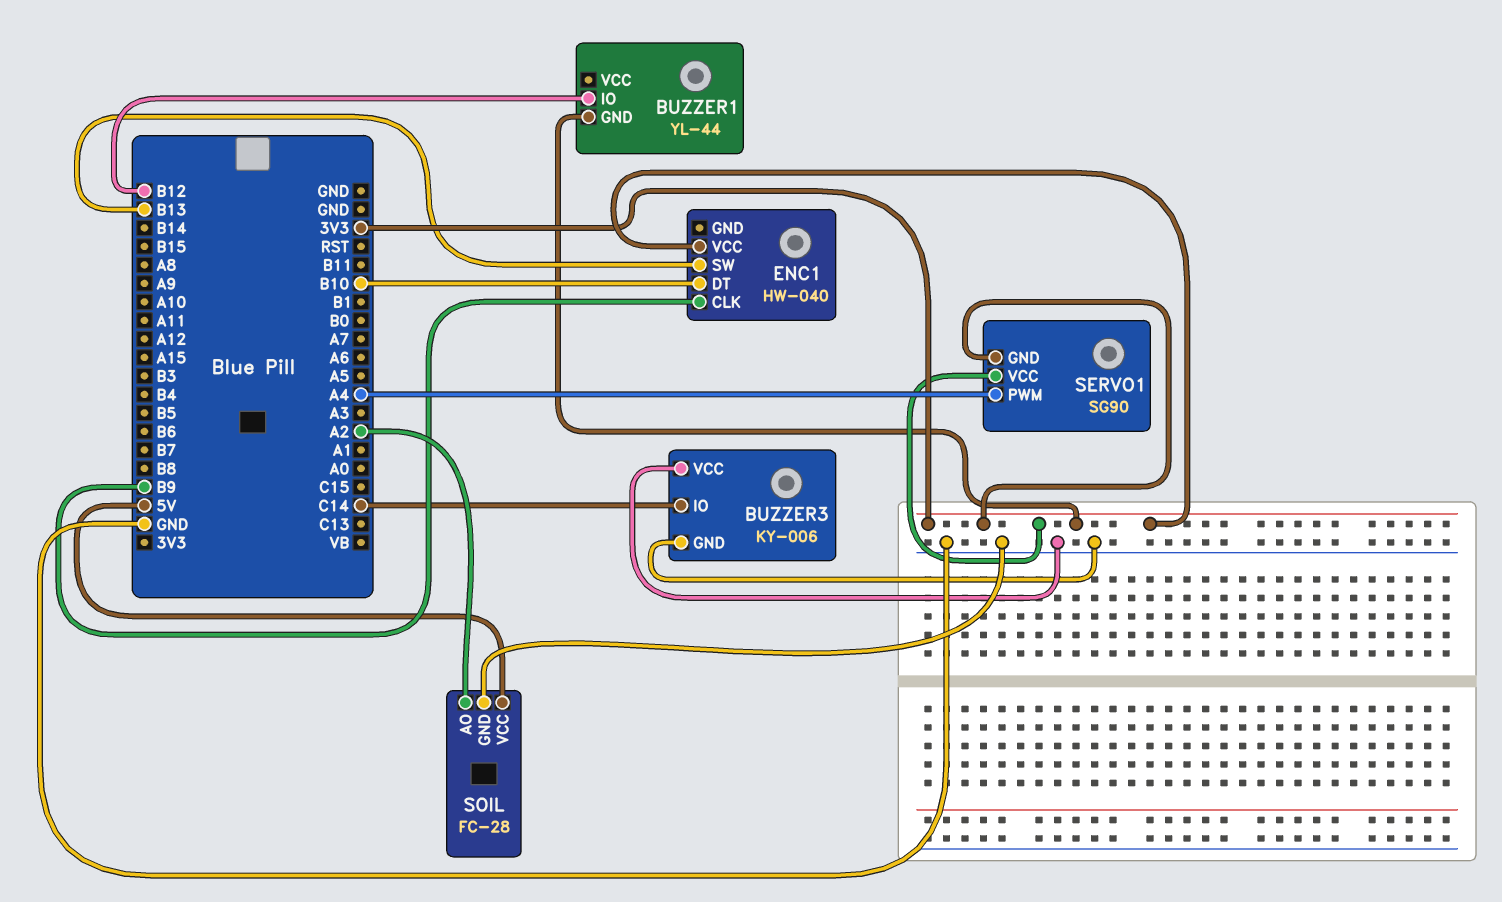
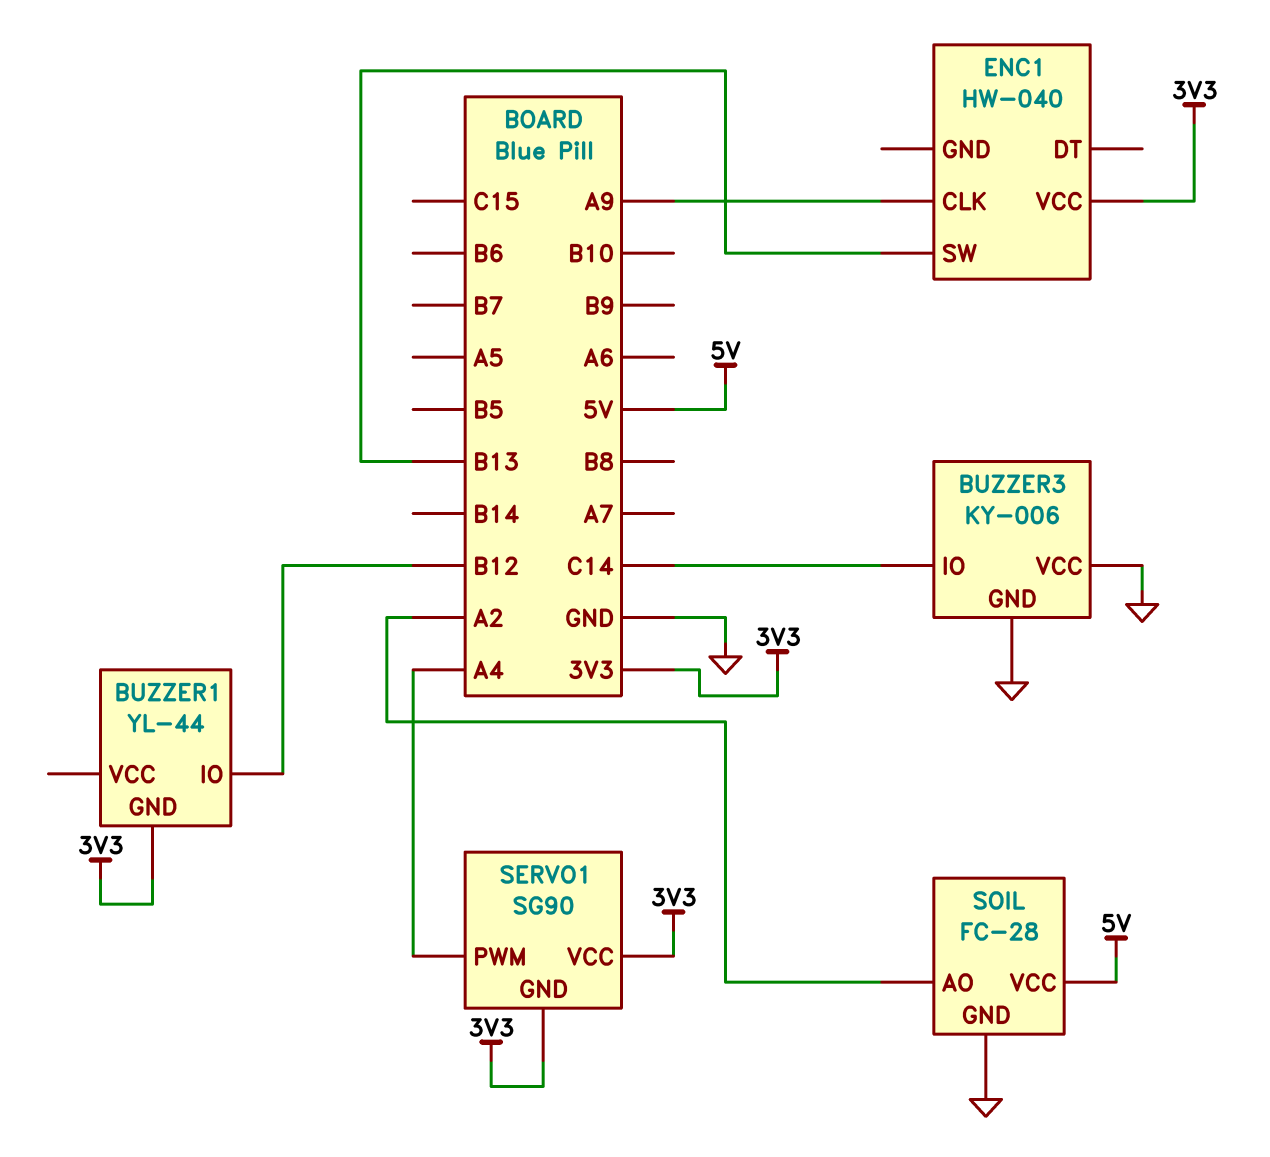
ENC1 pin CLK: B9 -> A9
ENC1 pin DT: B10 -> none

